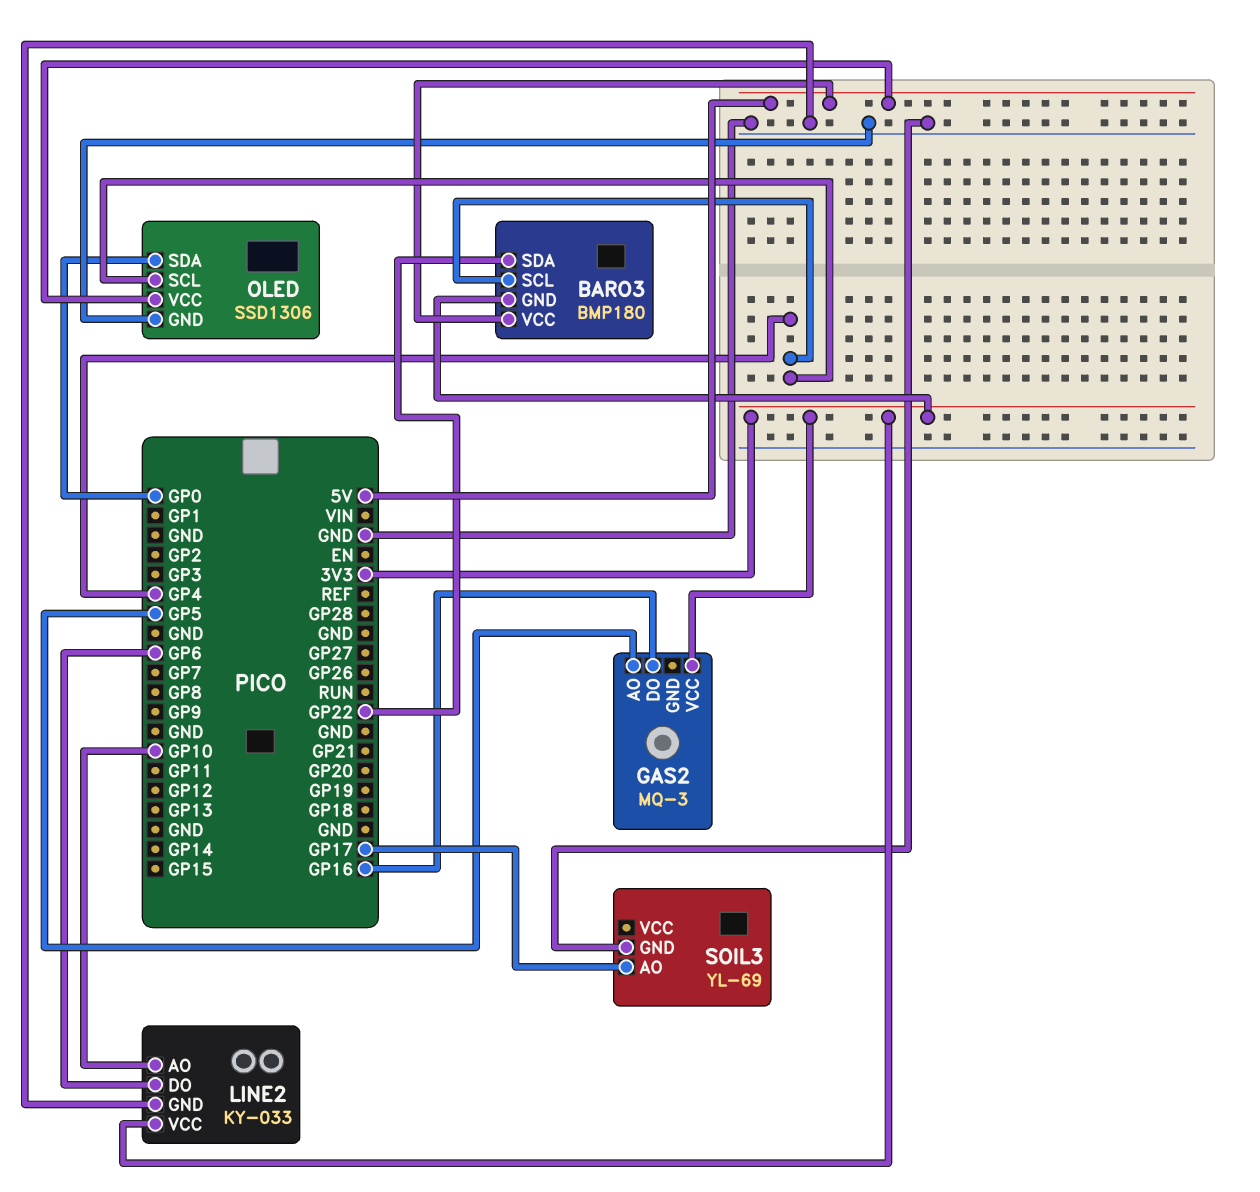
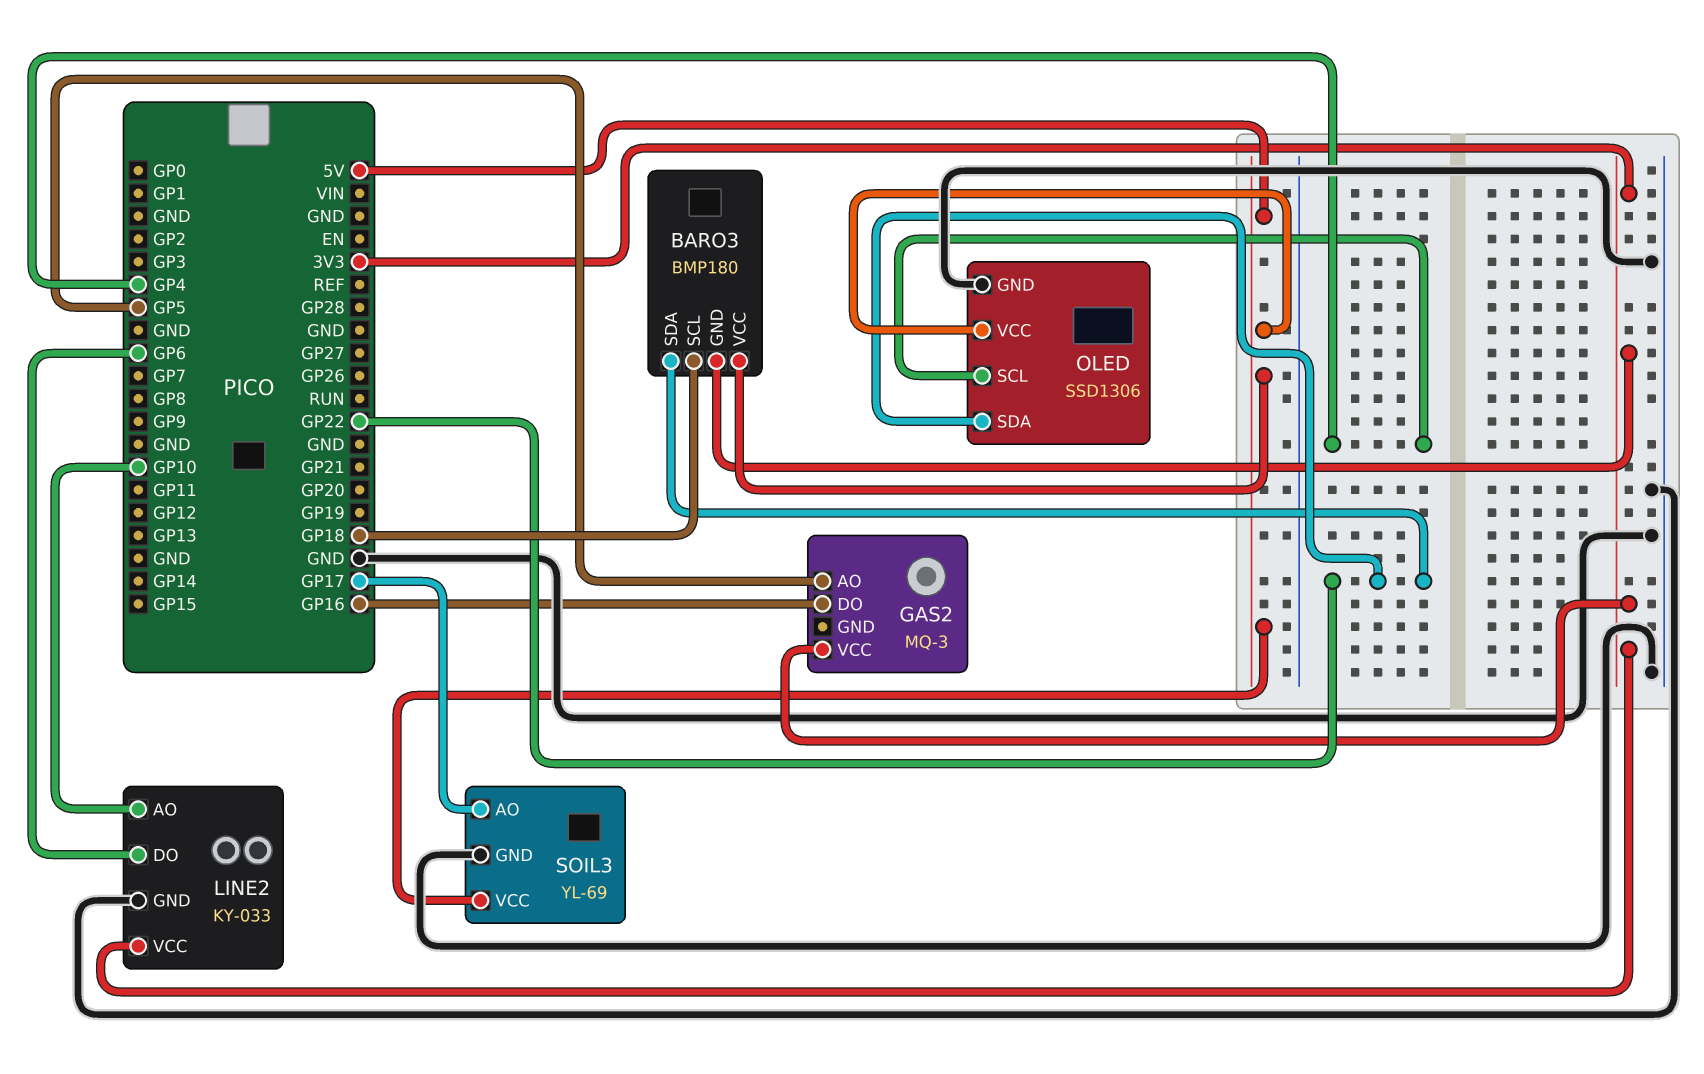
BARO3 pin SCL: GP4 -> GP18
OLED pin SDA: GP0 -> GP22
SOIL3 pin VCC: none -> 5V

